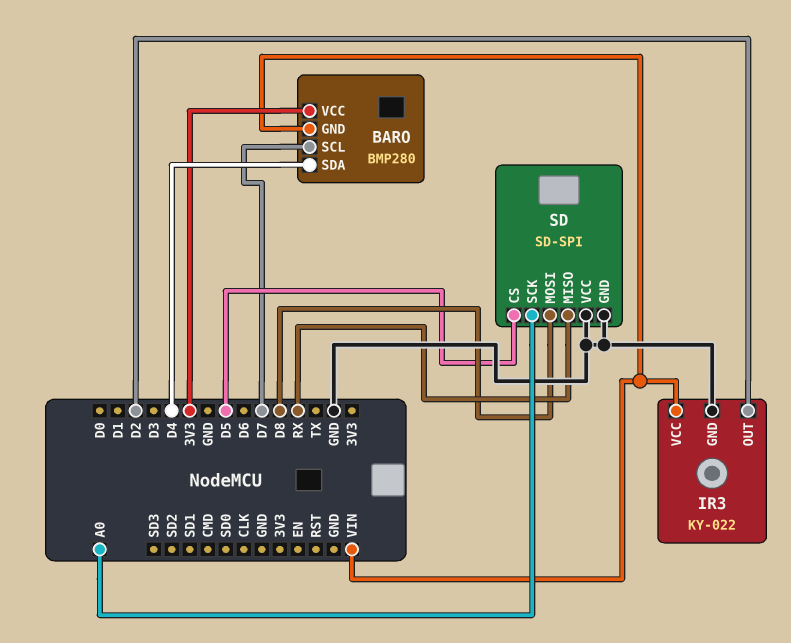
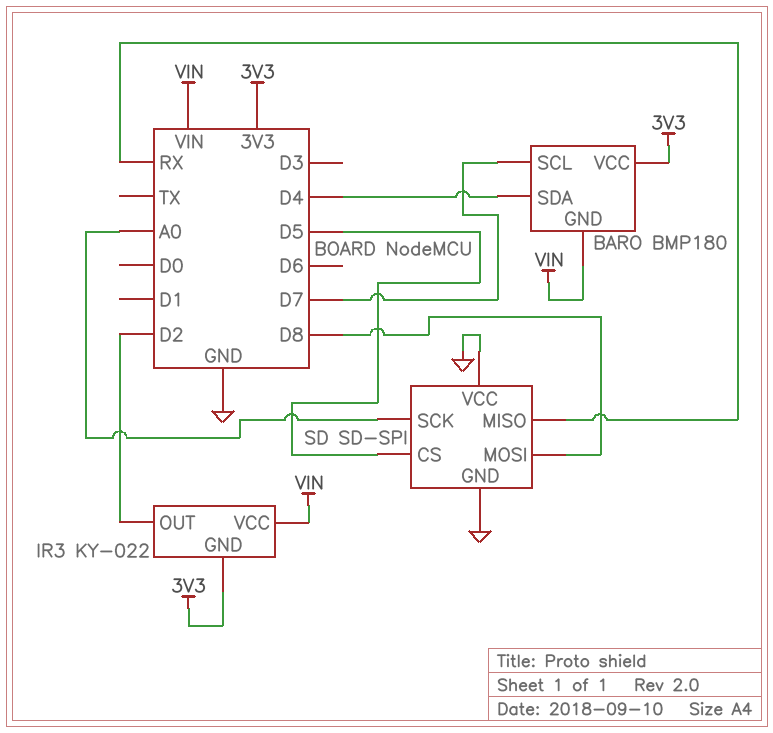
BARO: BMP280 -> BMP180
IR3 pin GND: GND -> 3V3

